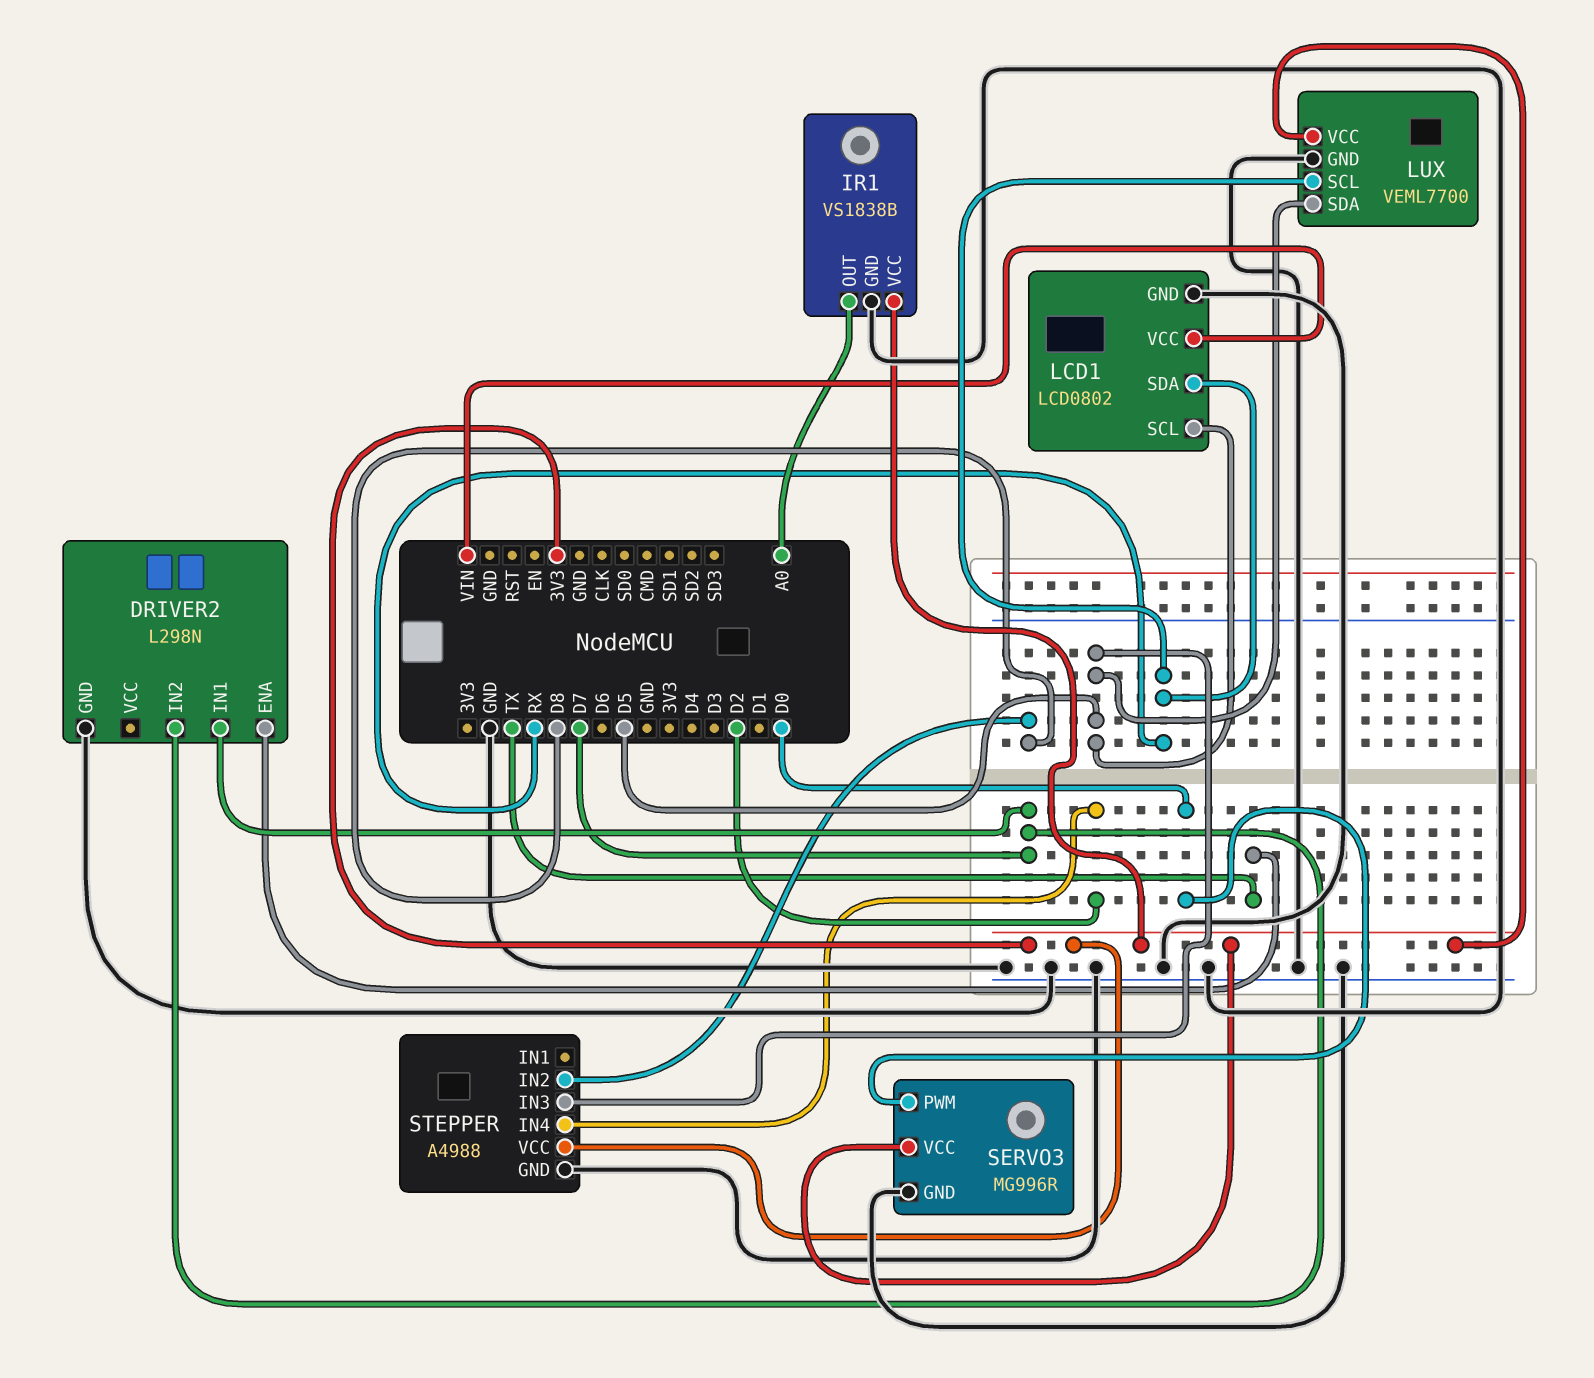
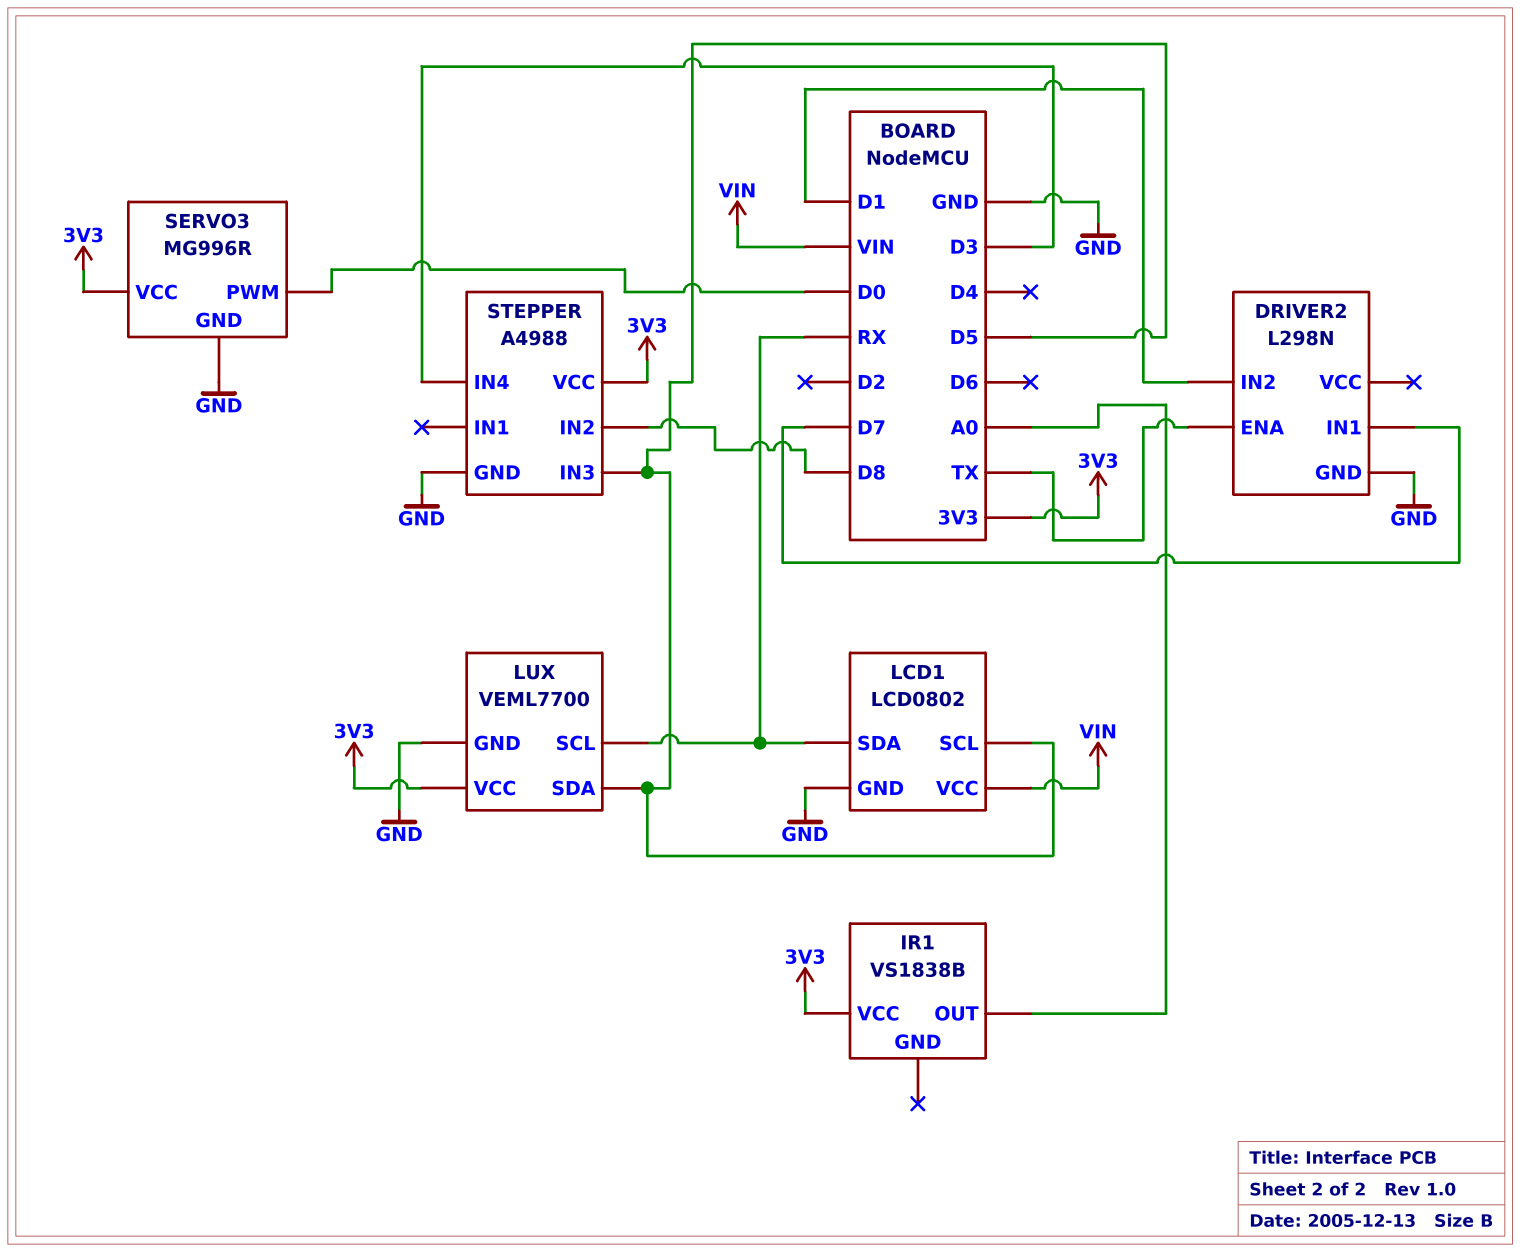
DRIVER2 pin IN2: D7 -> D1
IR1 pin GND: GND -> none
STEPPER pin IN4: D2 -> D3

